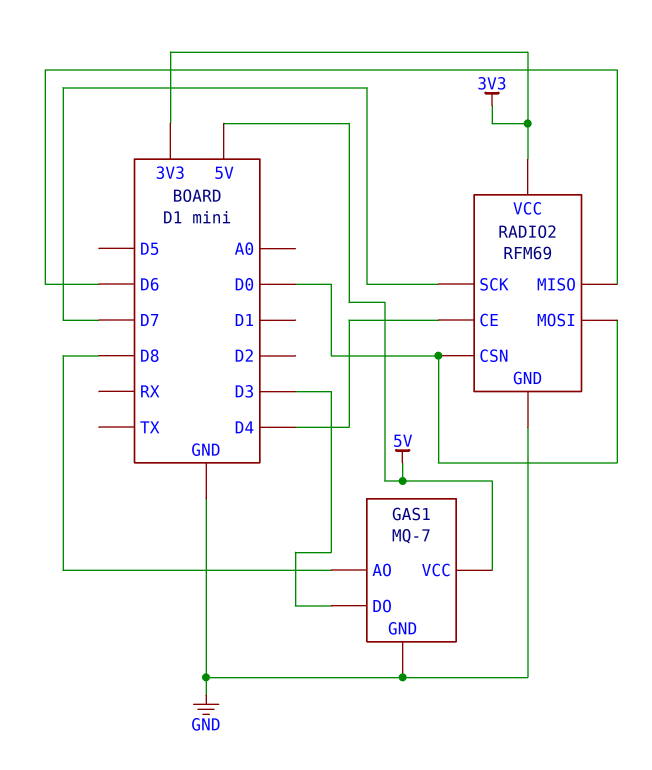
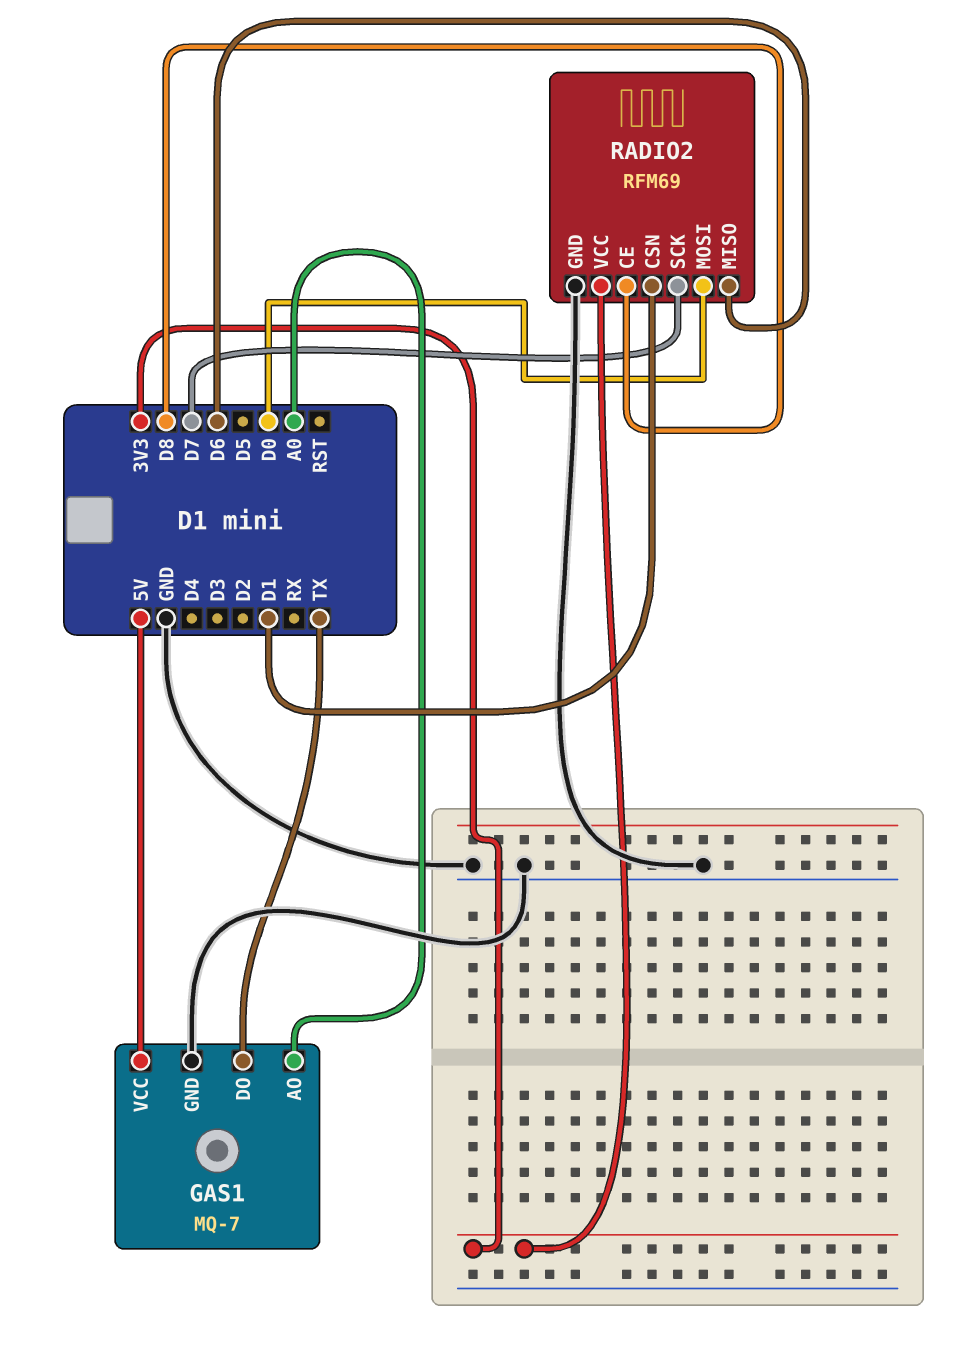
GAS1 pin AO: D8 -> A0
GAS1 pin DO: D3 -> TX
RADIO2 pin CE: D4 -> D8
RADIO2 pin CSN: D0 -> D1

